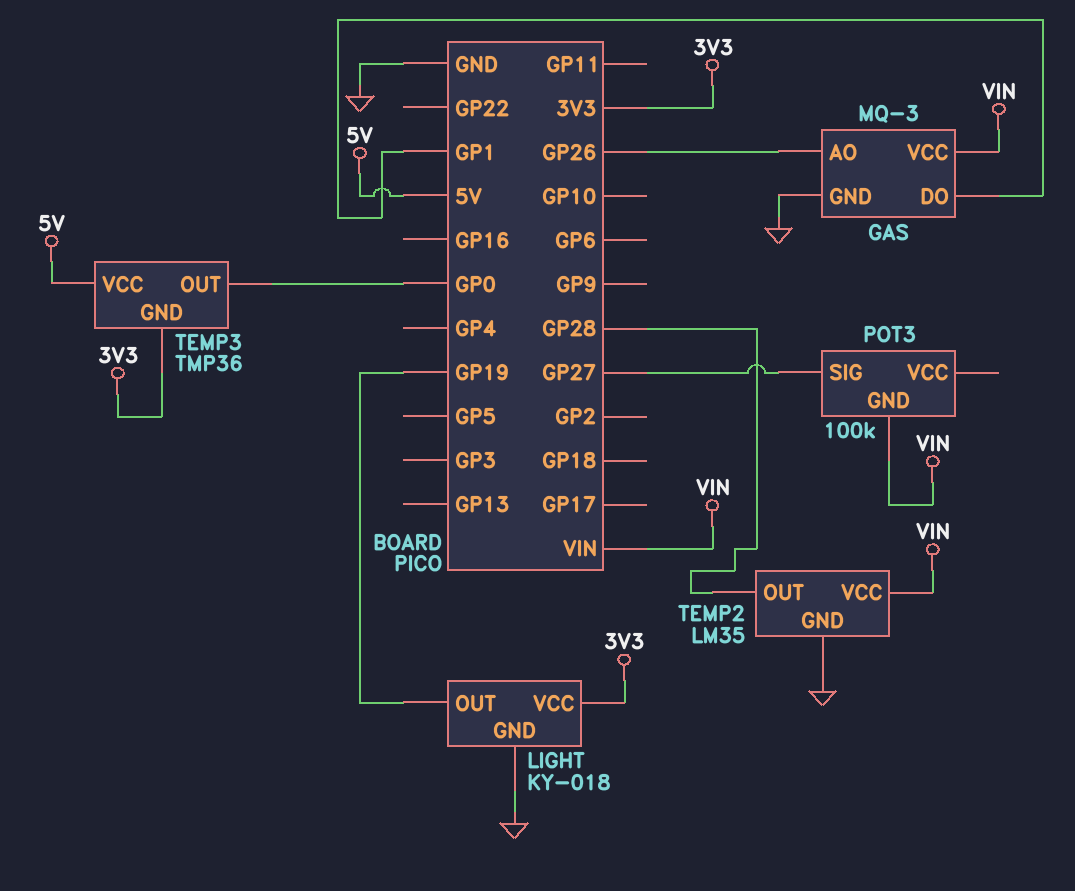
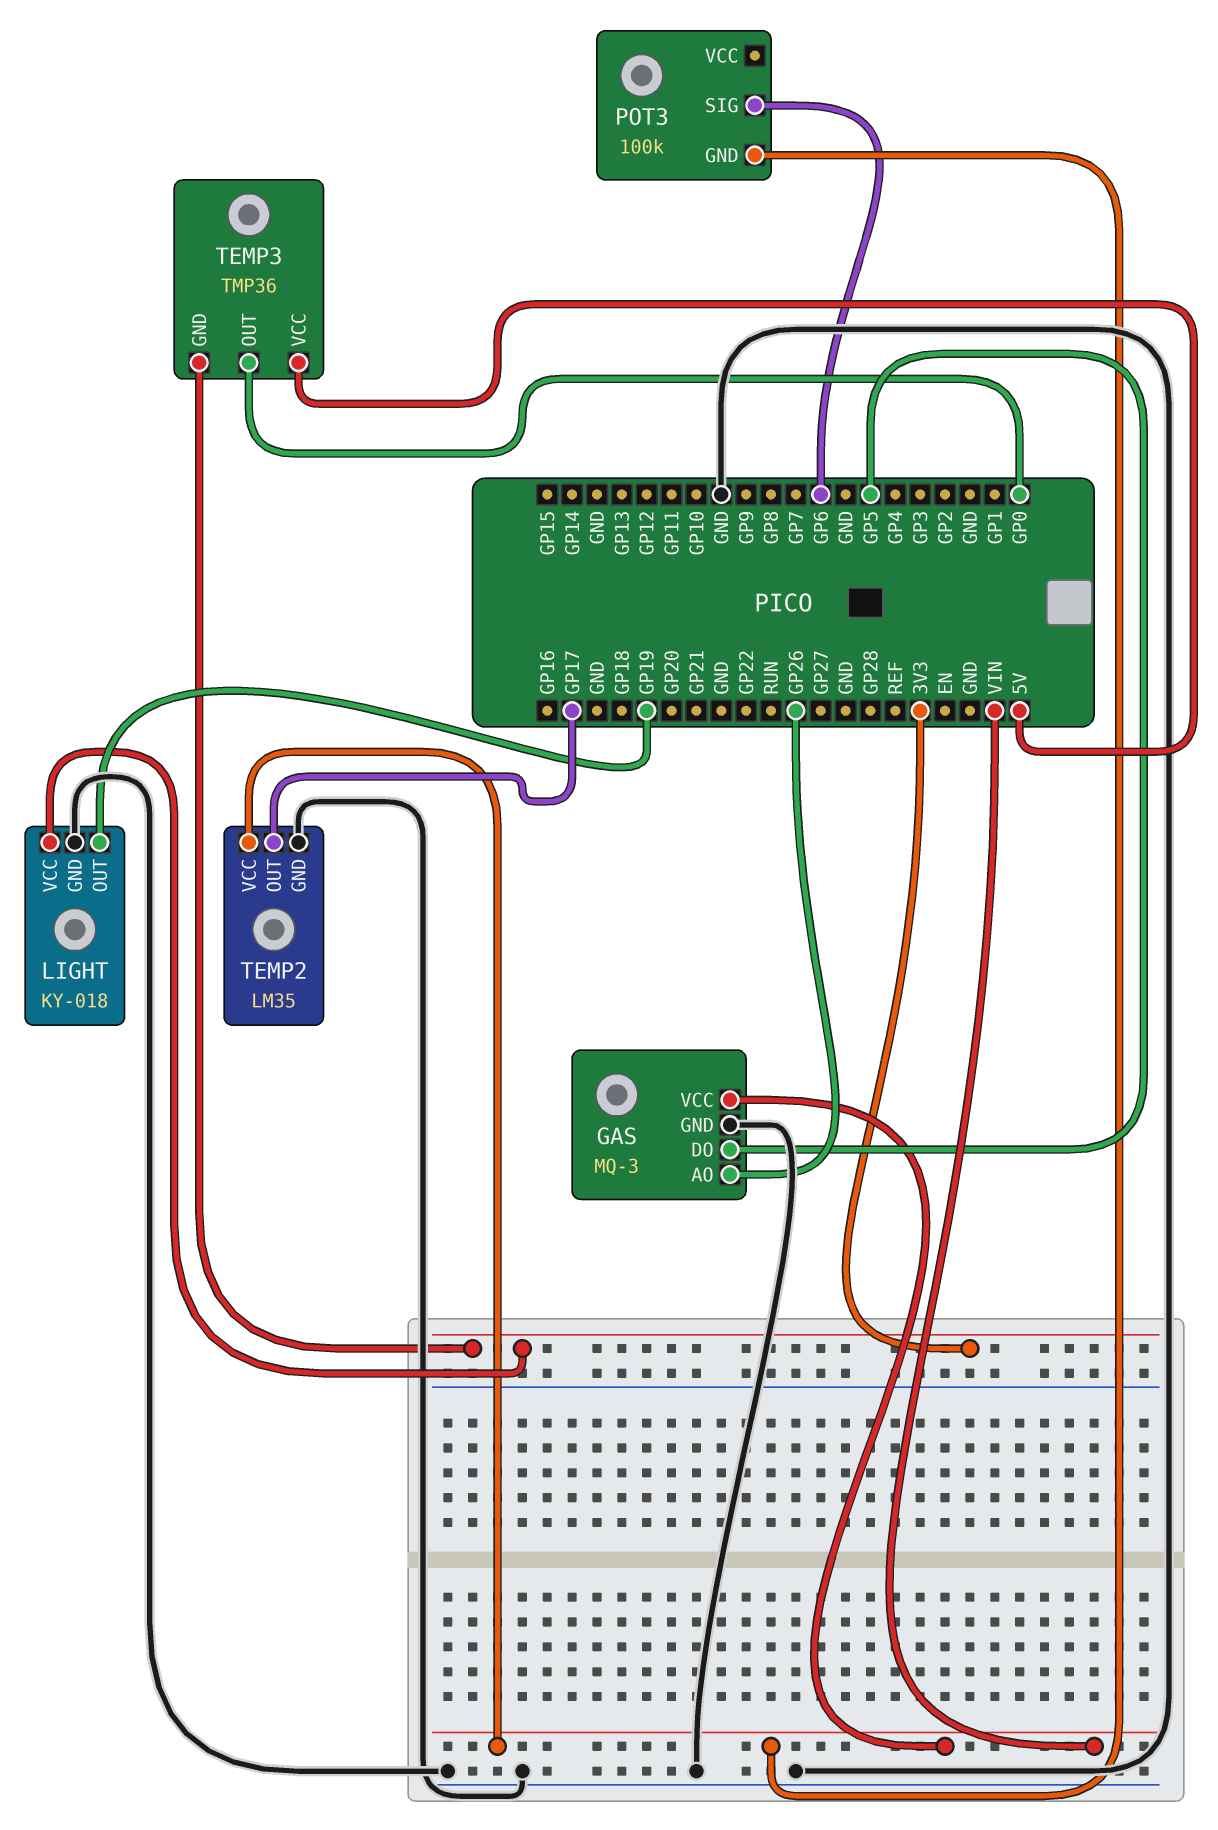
GAS pin DO: GP1 -> GP5
POT3 pin SIG: GP27 -> GP6
TEMP2 pin OUT: GP28 -> GP17

